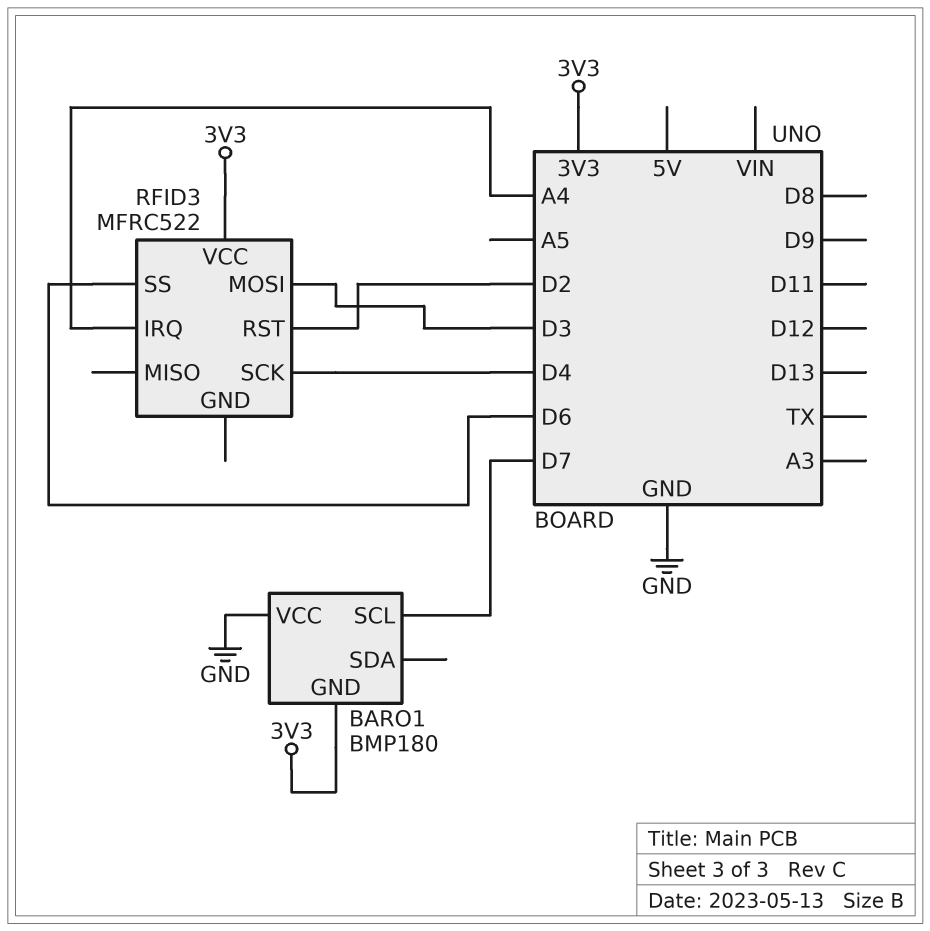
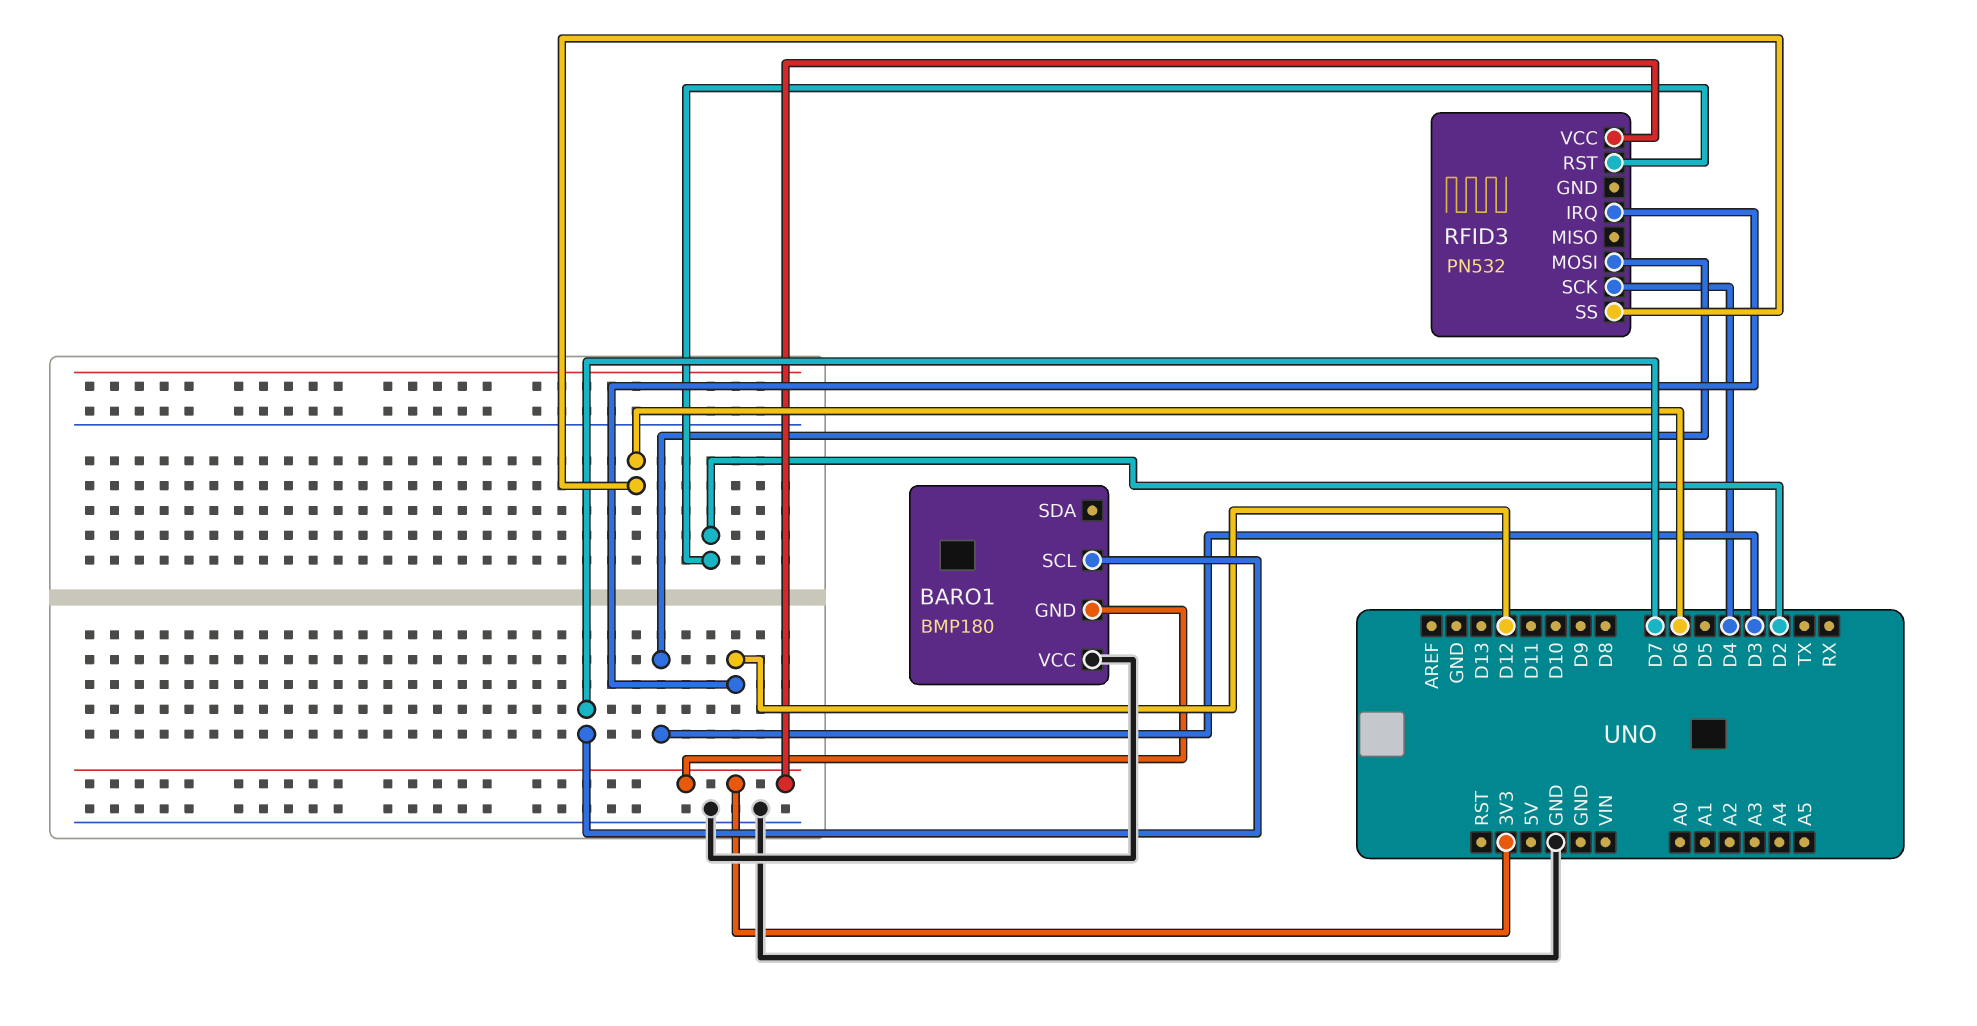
RFID3: MFRC522 -> PN532
RFID3 pin IRQ: A4 -> D12

